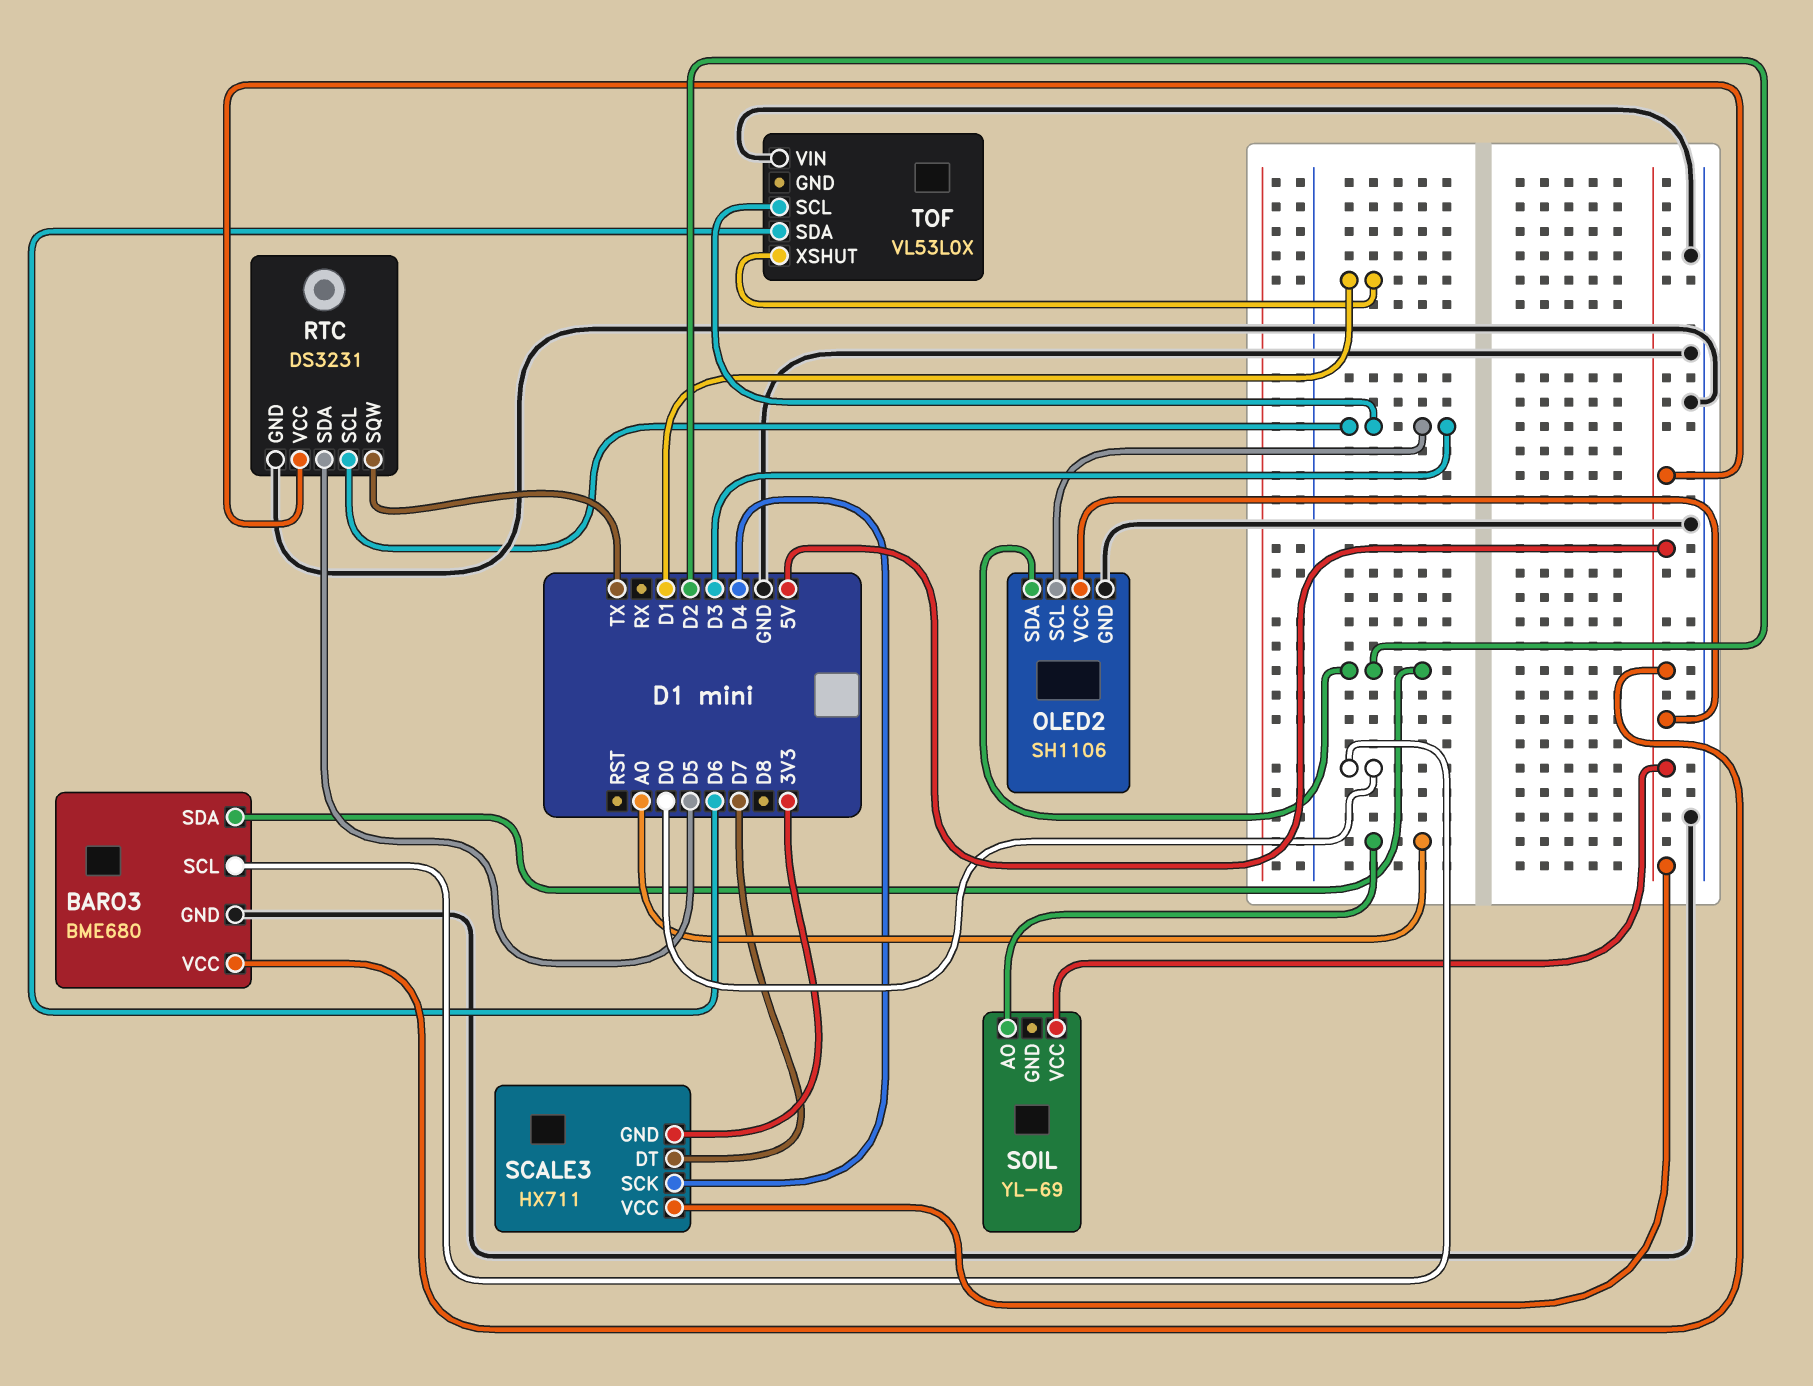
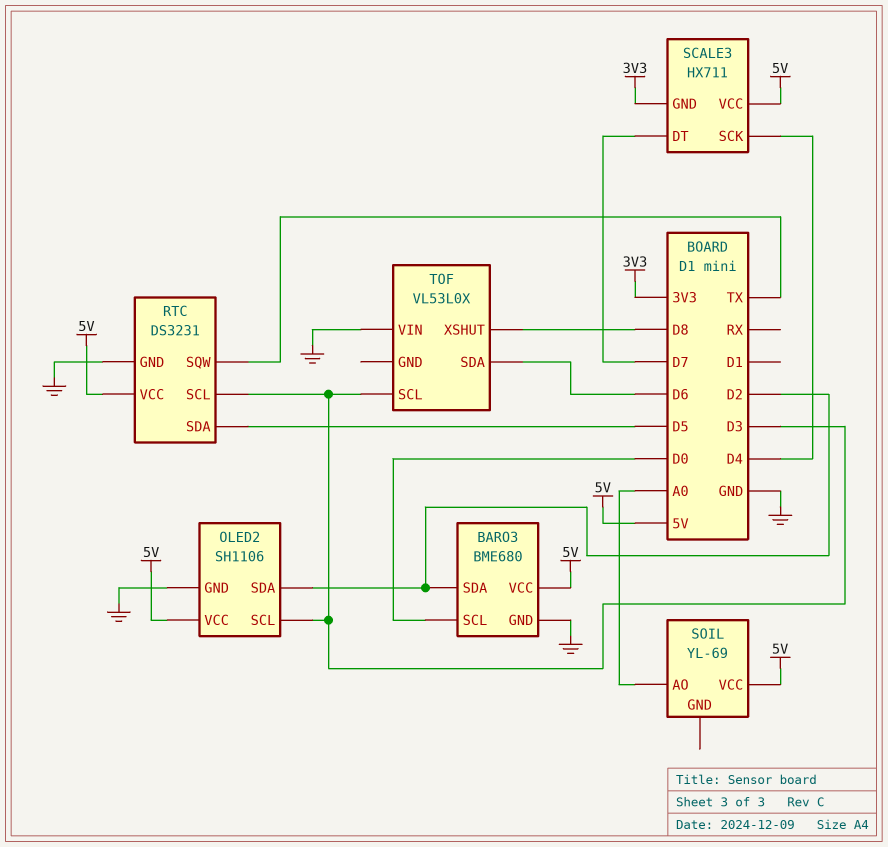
TOF pin XSHUT: D1 -> D8

